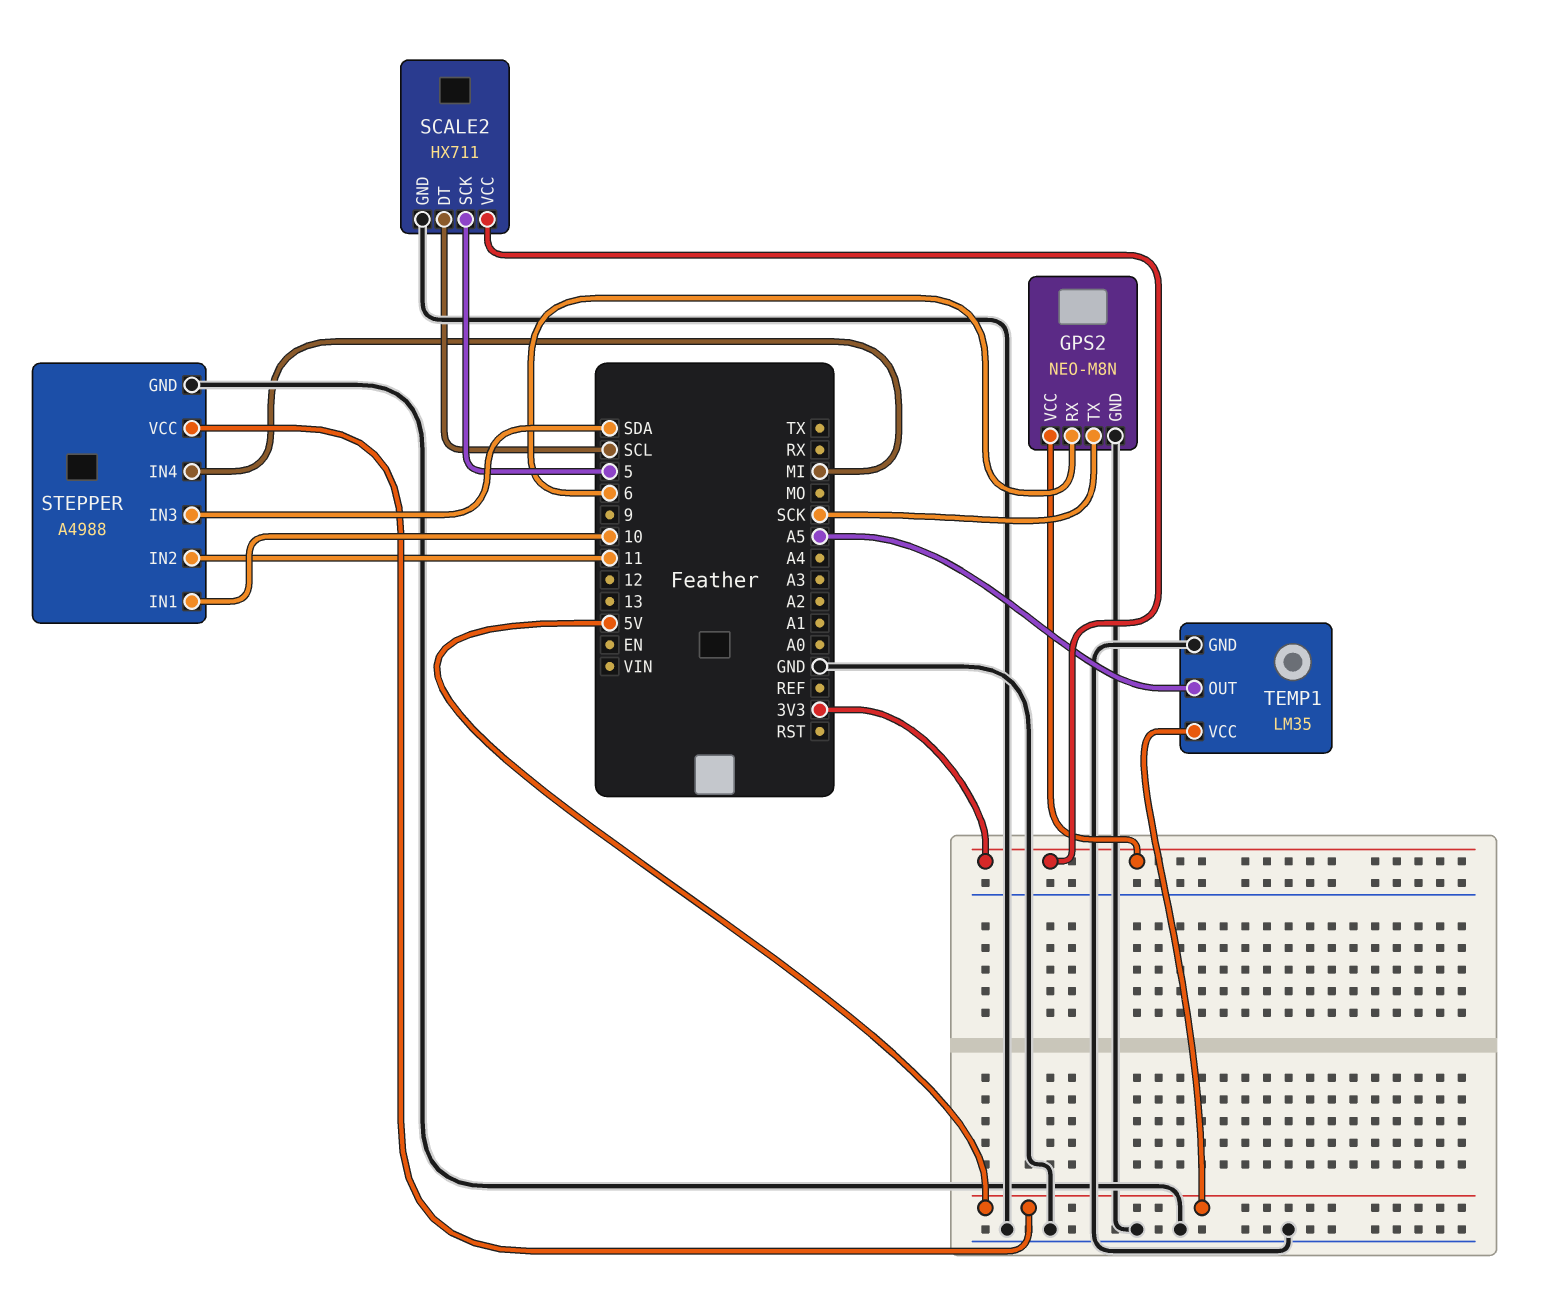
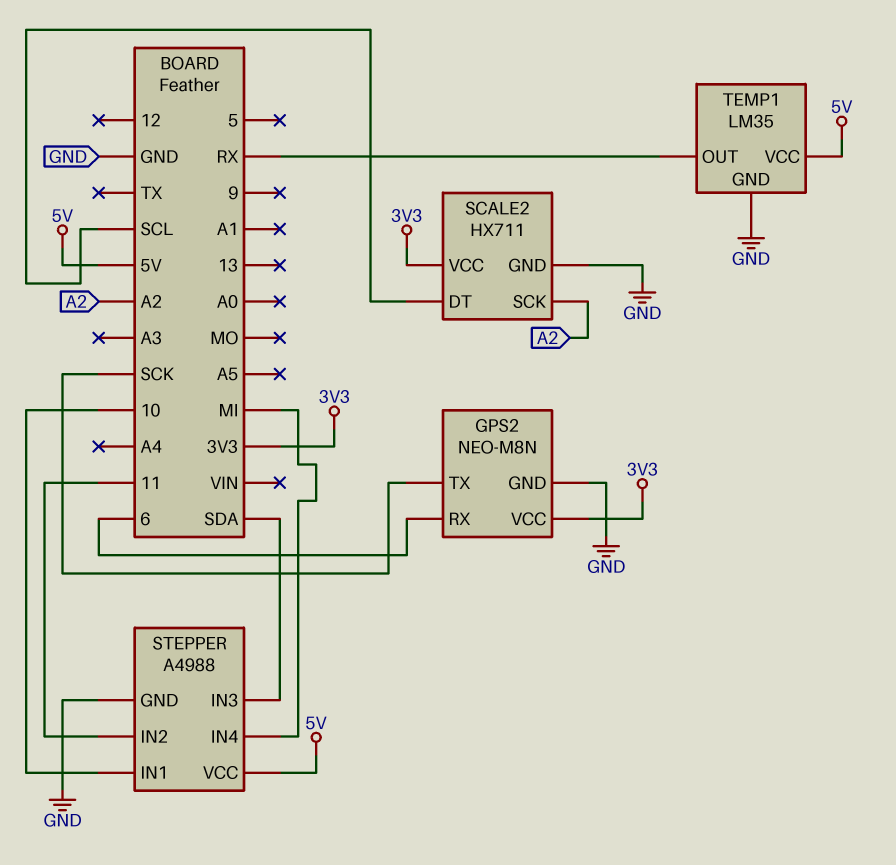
SCALE2 pin SCK: 5 -> A2
TEMP1 pin OUT: A5 -> RX

